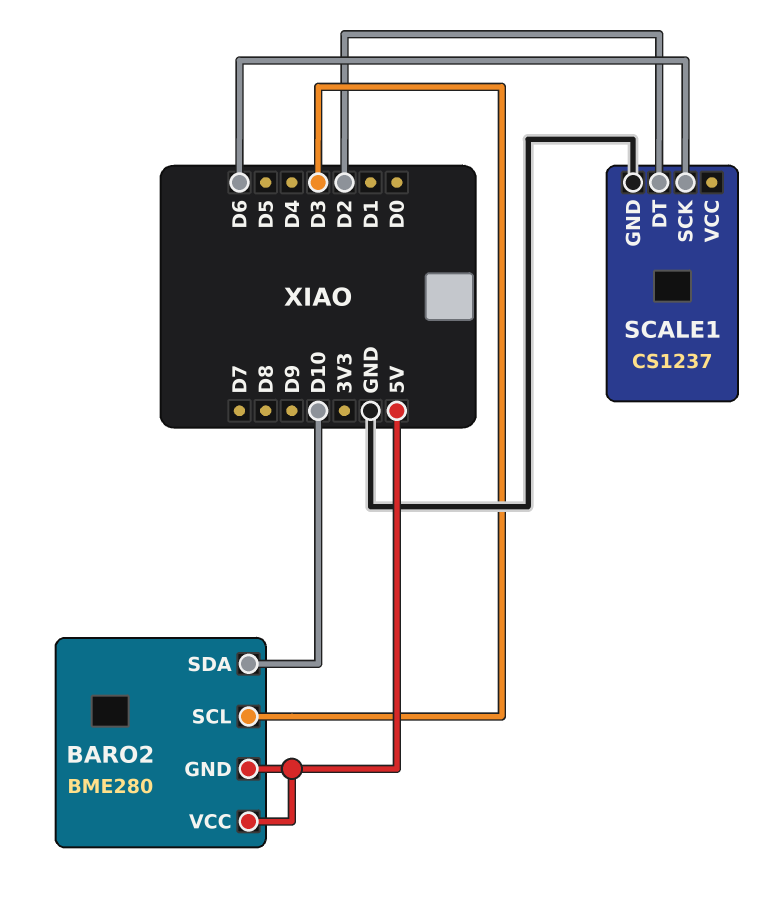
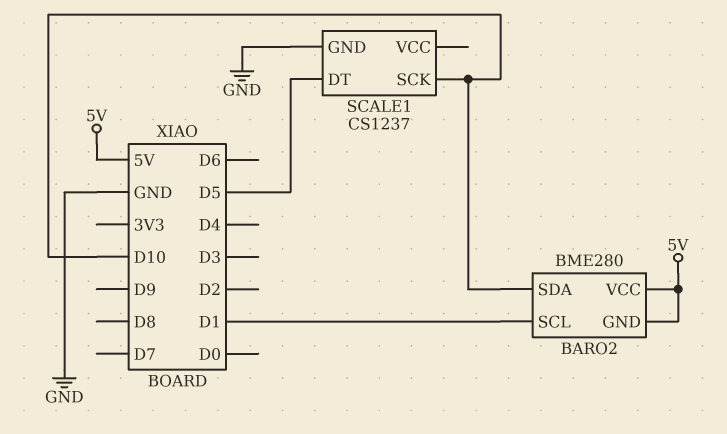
BARO2 pin SCL: D3 -> D1
SCALE1 pin DT: D2 -> D5
SCALE1 pin SCK: D6 -> D10

